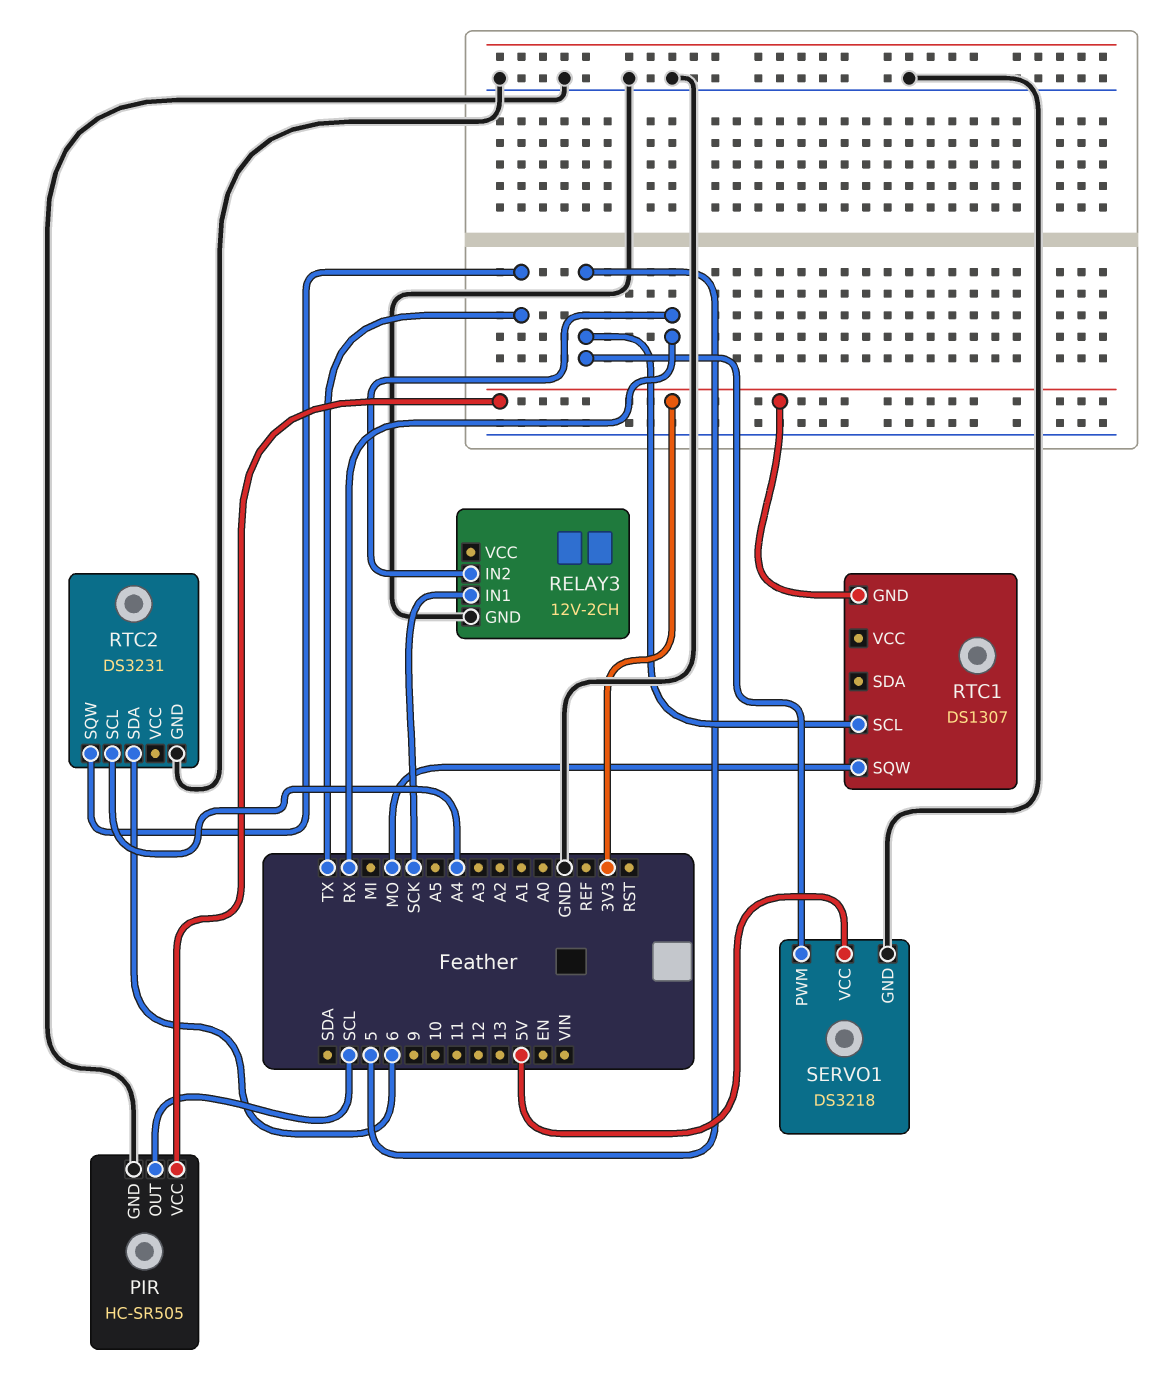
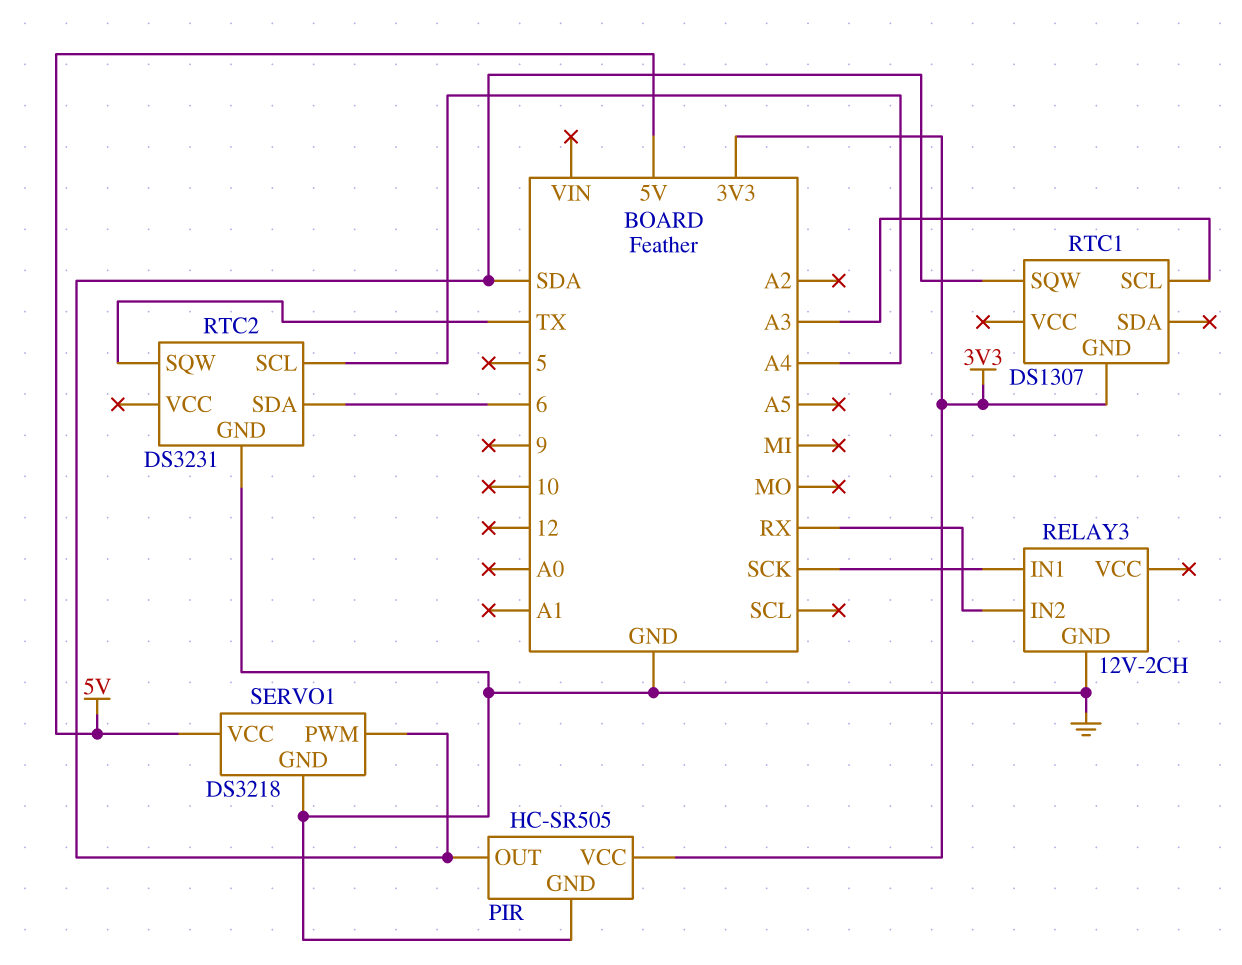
PIR pin OUT: SCL -> SDA
RTC1 pin SCL: 5 -> A3
RTC1 pin SQW: MO -> SDA
SERVO1 pin PWM: 5 -> SDA

